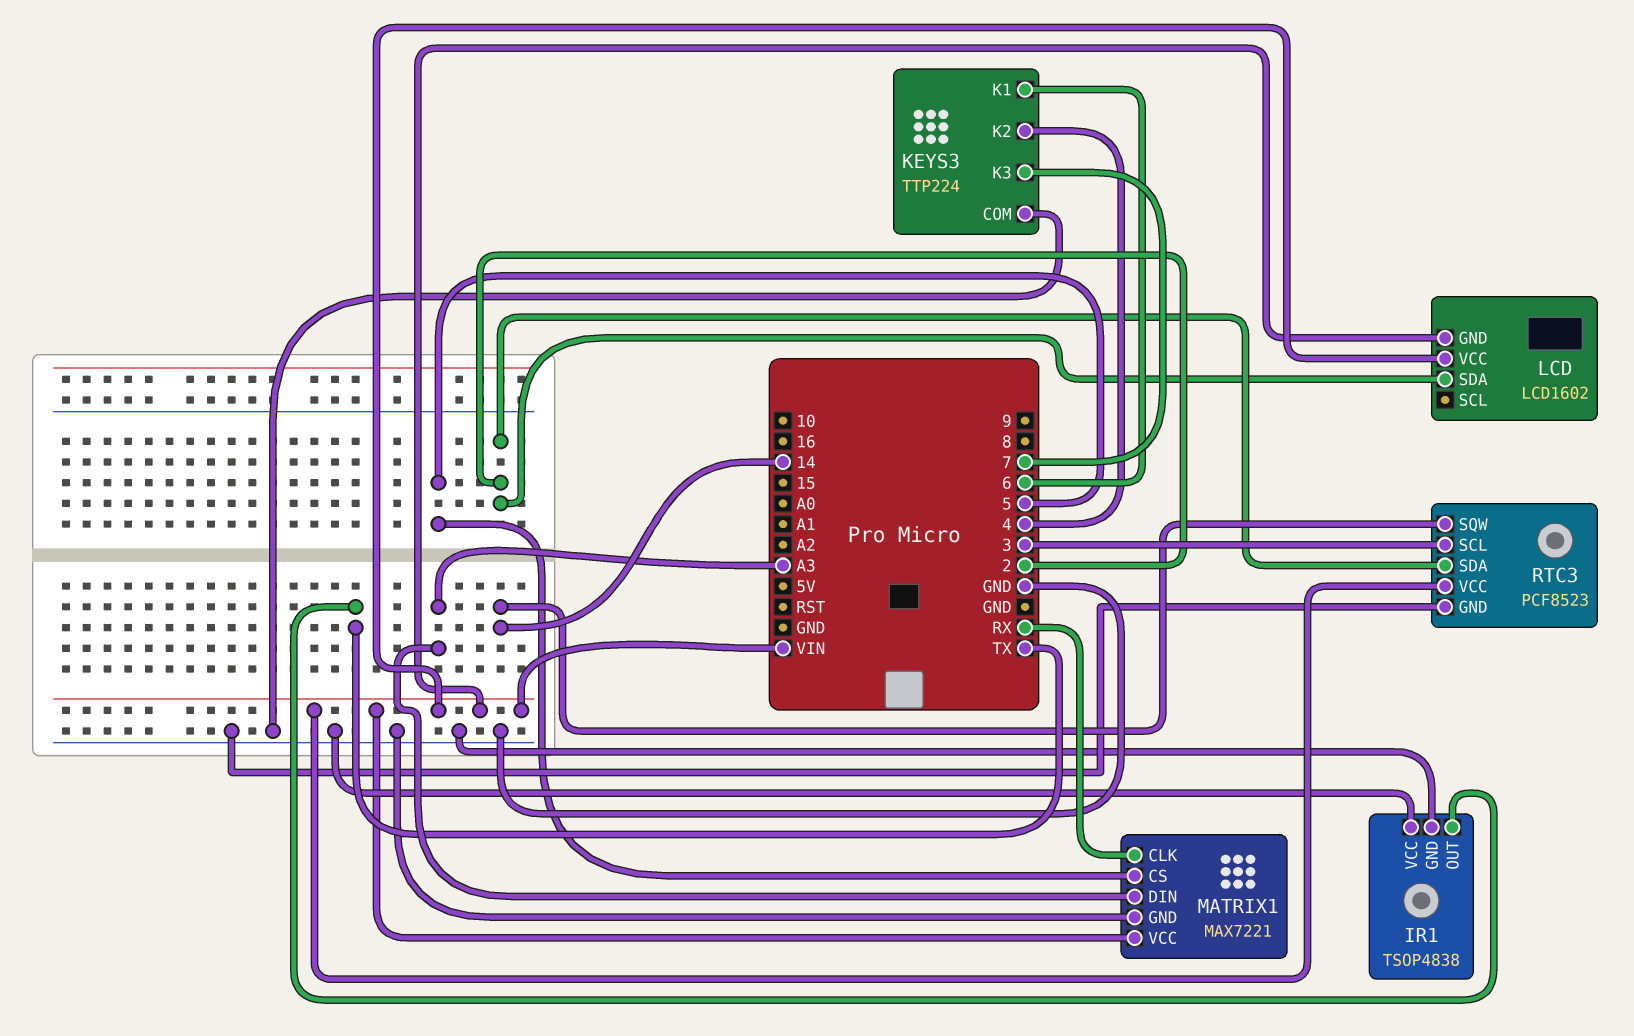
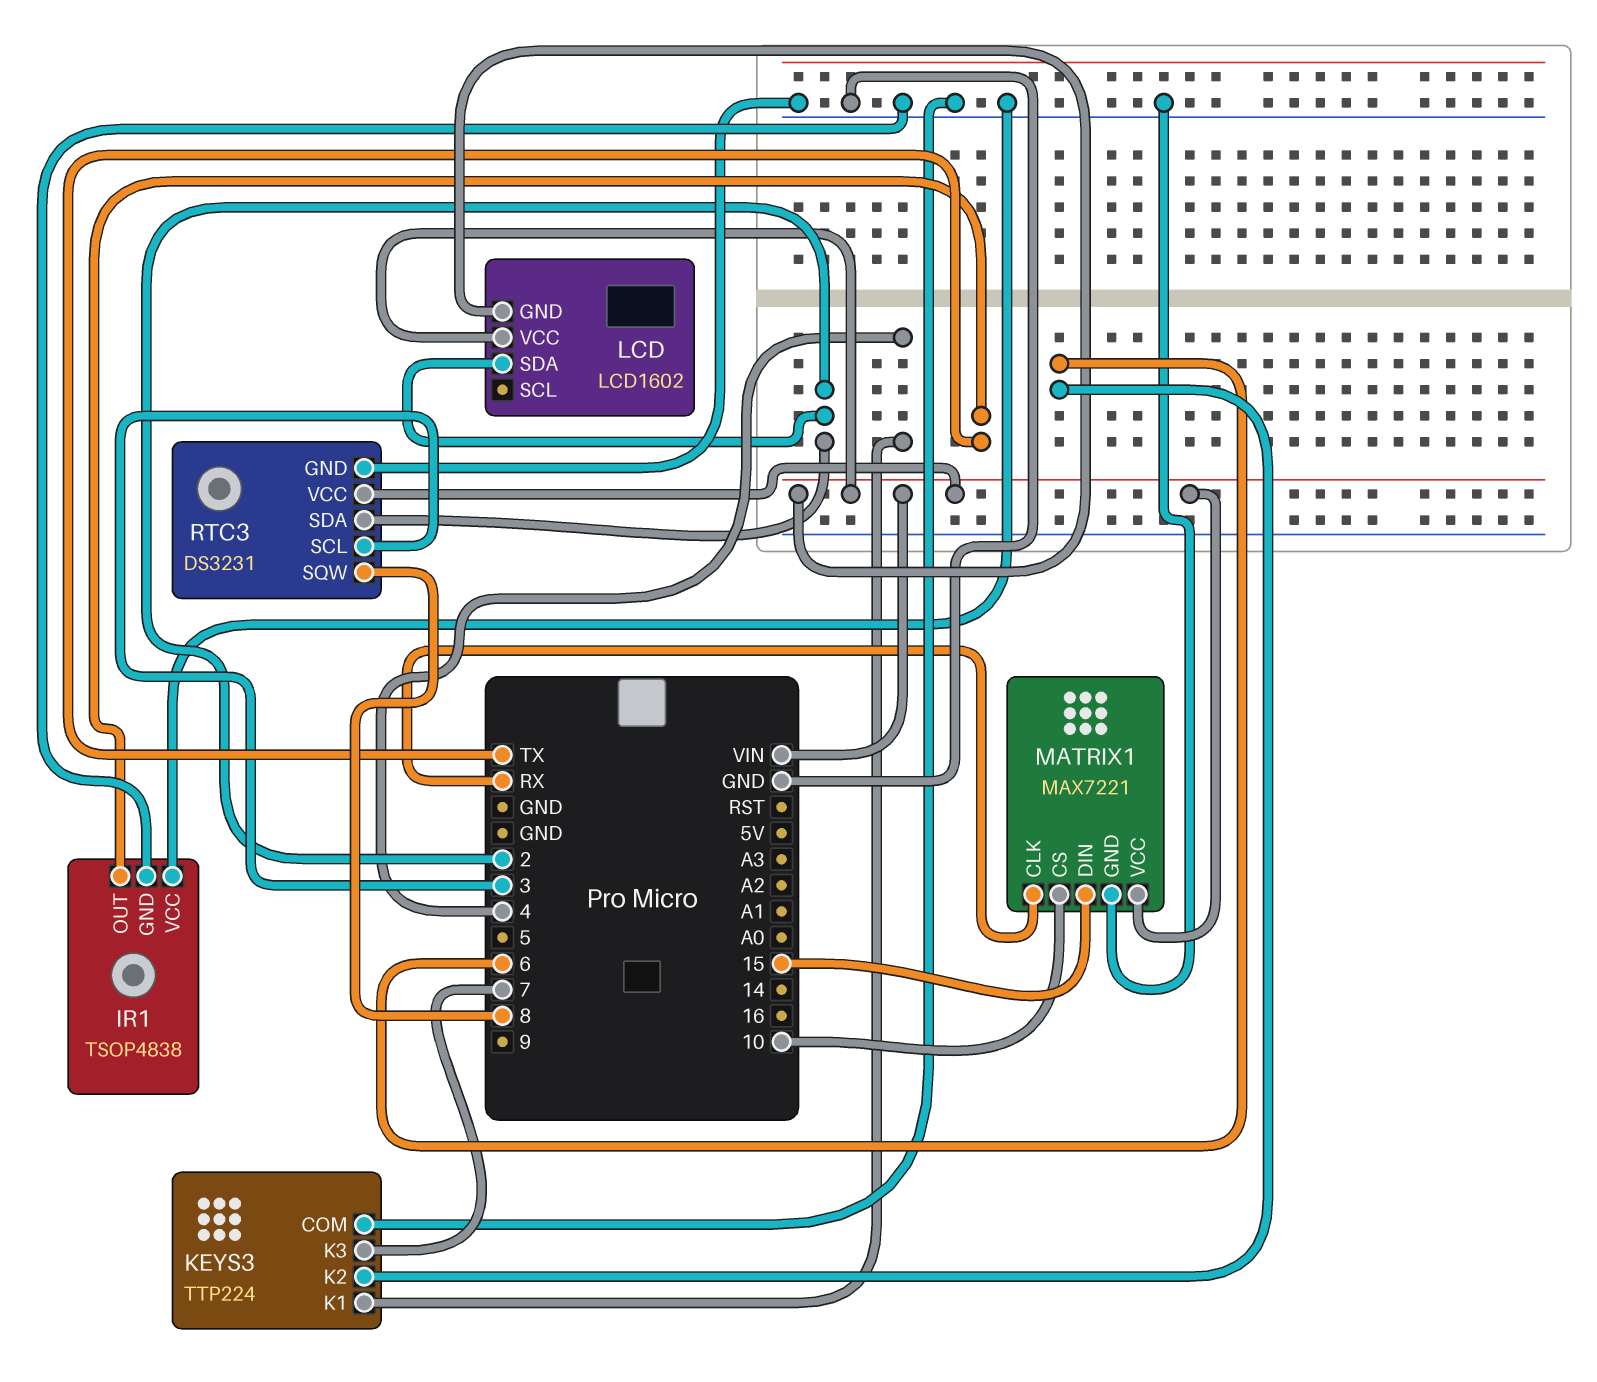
KEYS3 pin K1: 6 -> 4
KEYS3 pin K2: 4 -> 6
MATRIX1 pin CS: 5 -> 10
MATRIX1 pin DIN: A3 -> 15
RTC3: PCF8523 -> DS3231
RTC3 pin SQW: 14 -> 8

